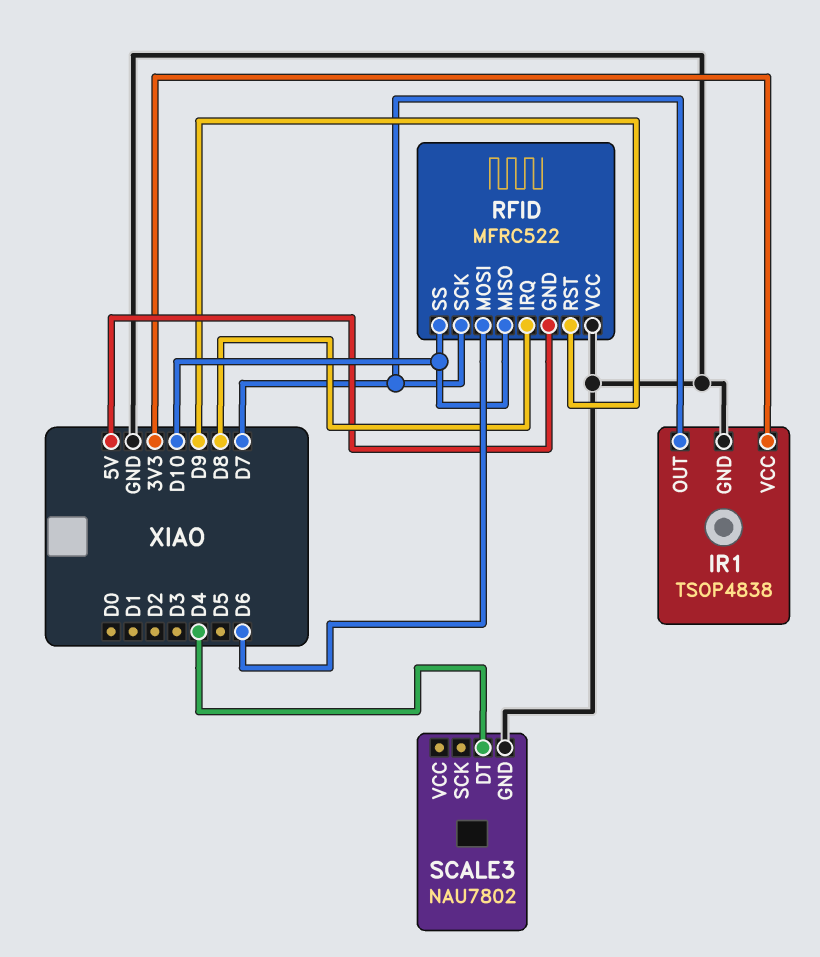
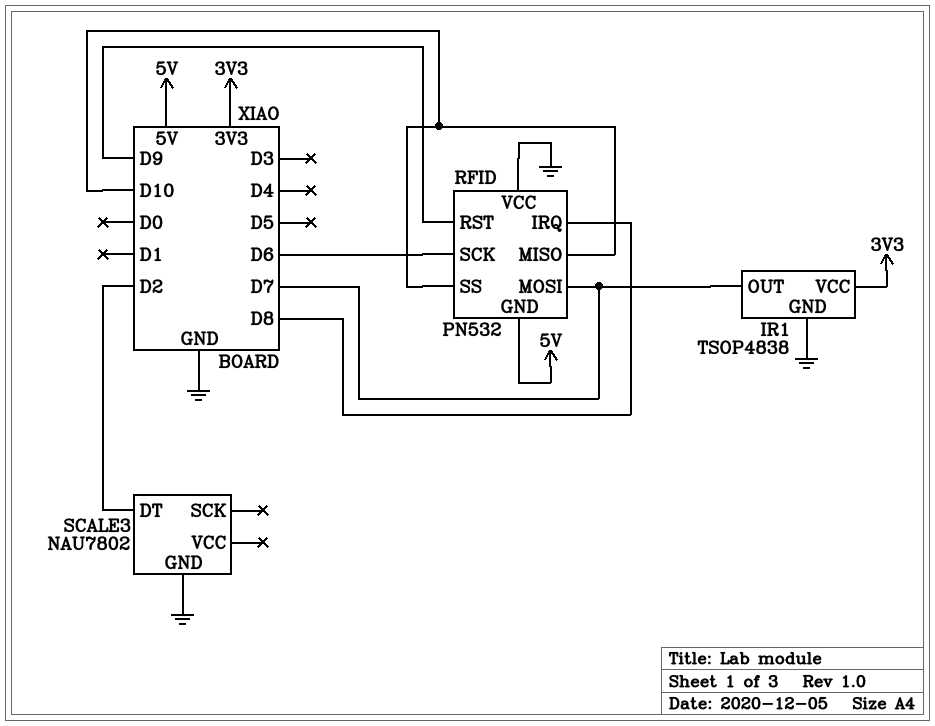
RFID: MFRC522 -> PN532
RFID pin MOSI: D6 -> D7
RFID pin SCK: D7 -> D6
SCALE3 pin DT: D4 -> D2

